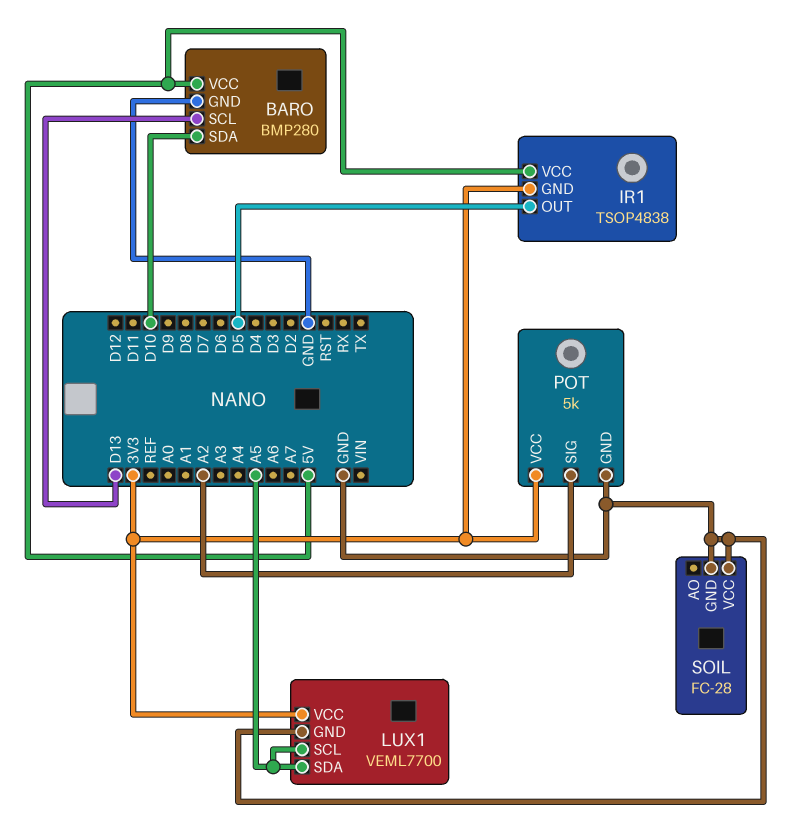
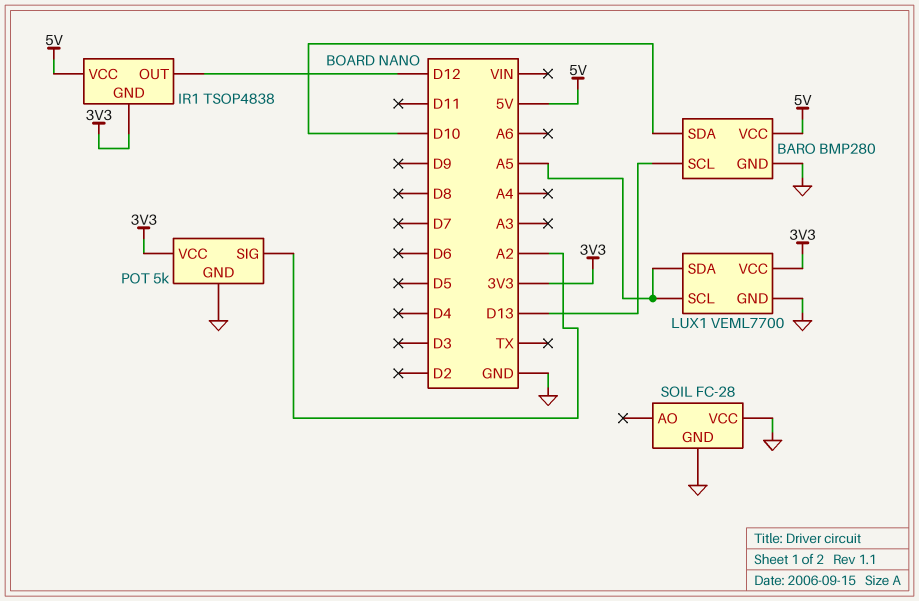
IR1 pin OUT: D5 -> D12

